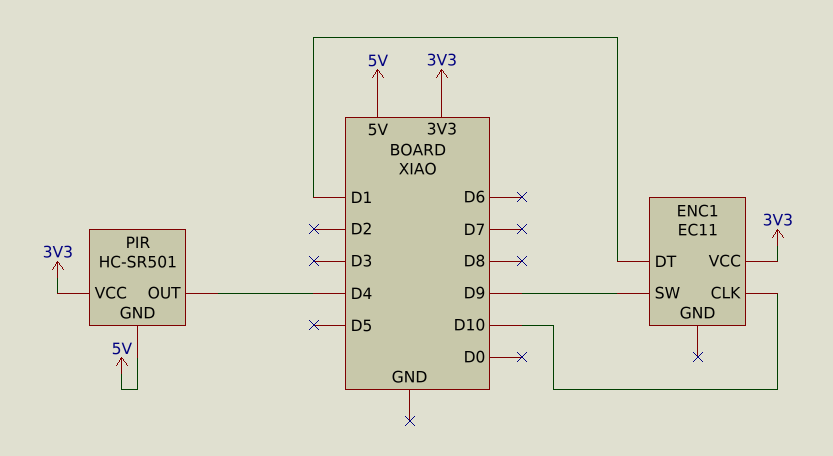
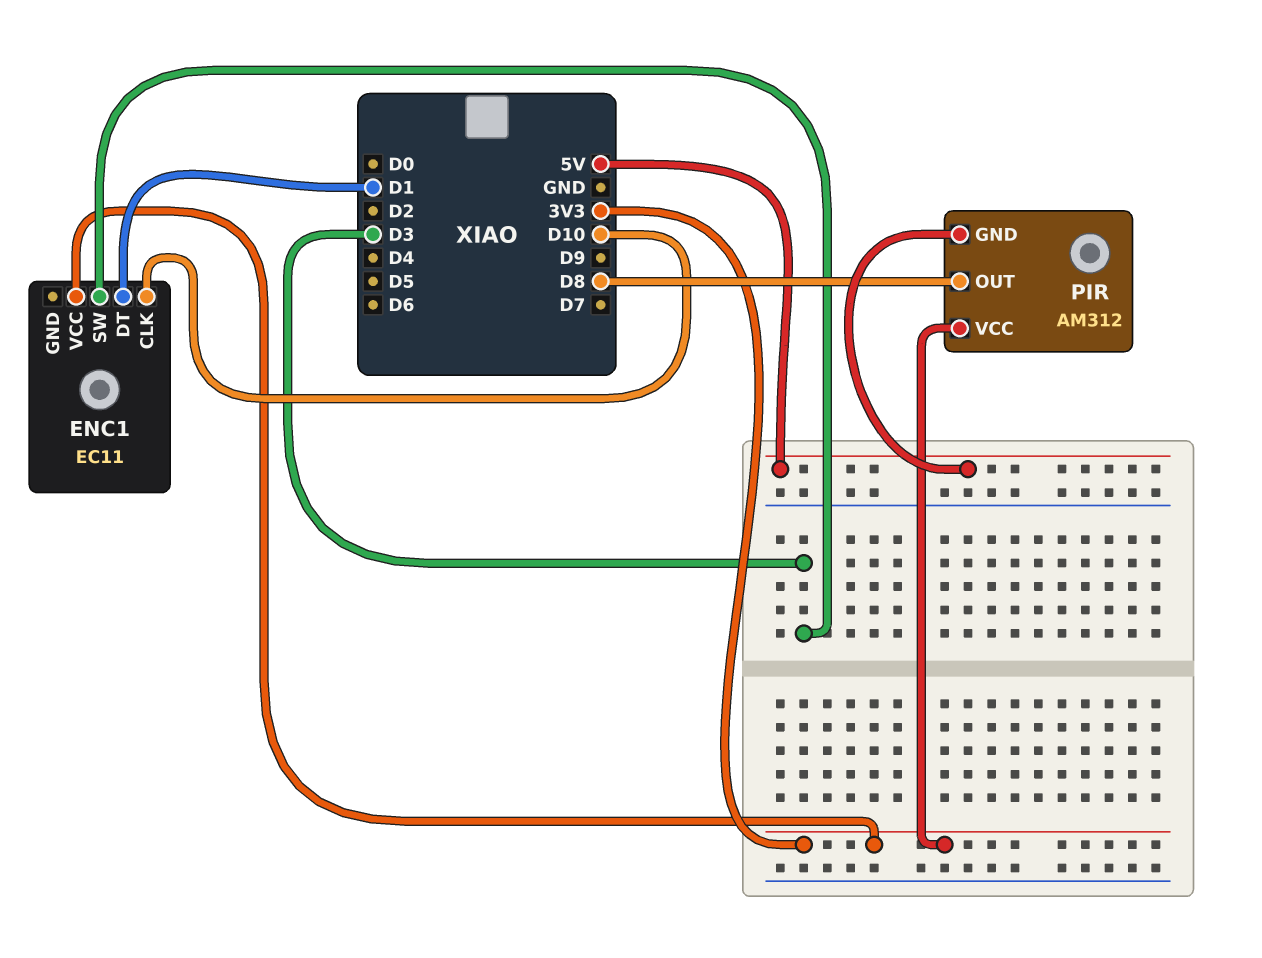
ENC1 pin SW: D9 -> D3
PIR: HC-SR501 -> AM312
PIR pin OUT: D4 -> D8

